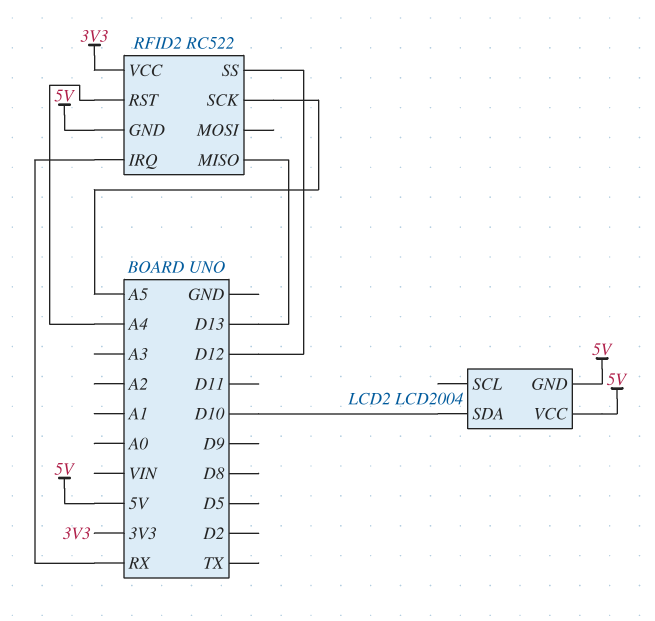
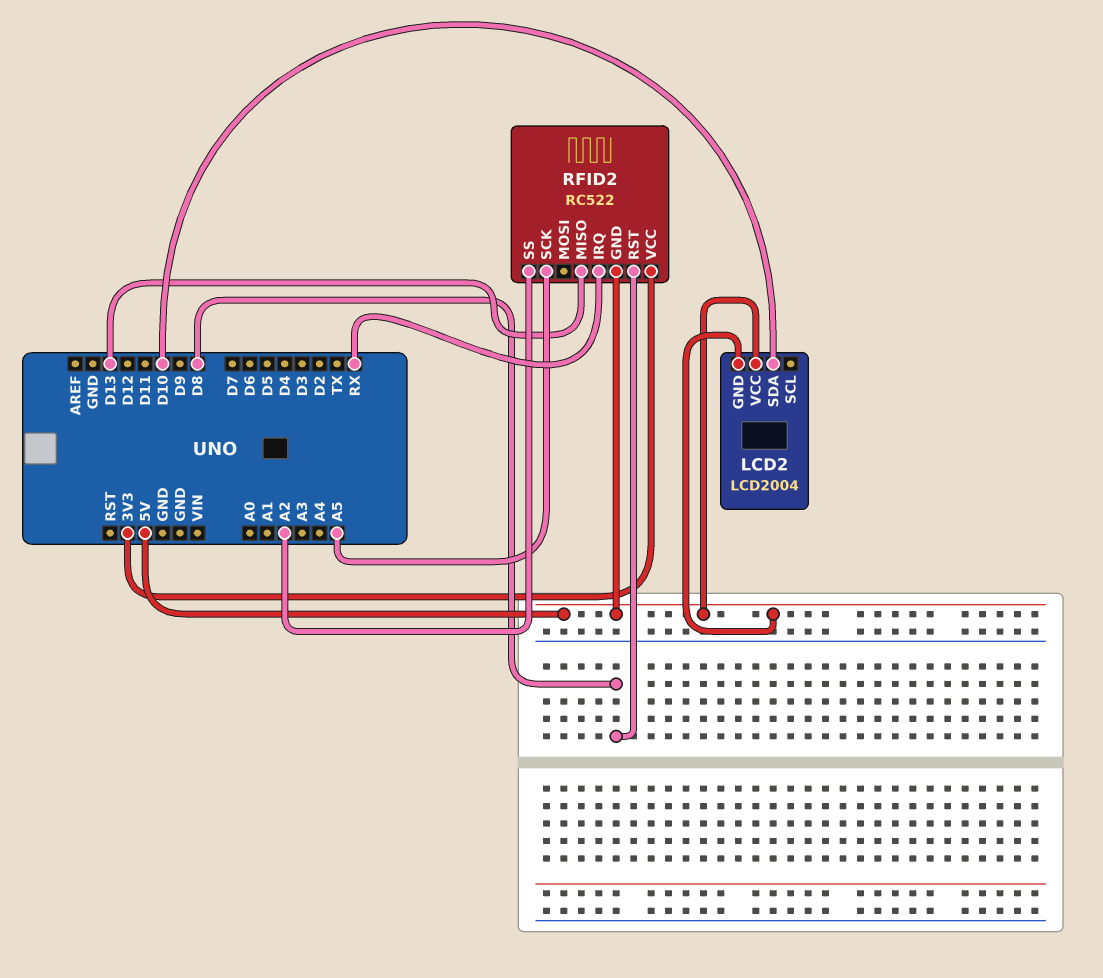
RFID2 pin RST: A4 -> D8
RFID2 pin SS: D12 -> A2

